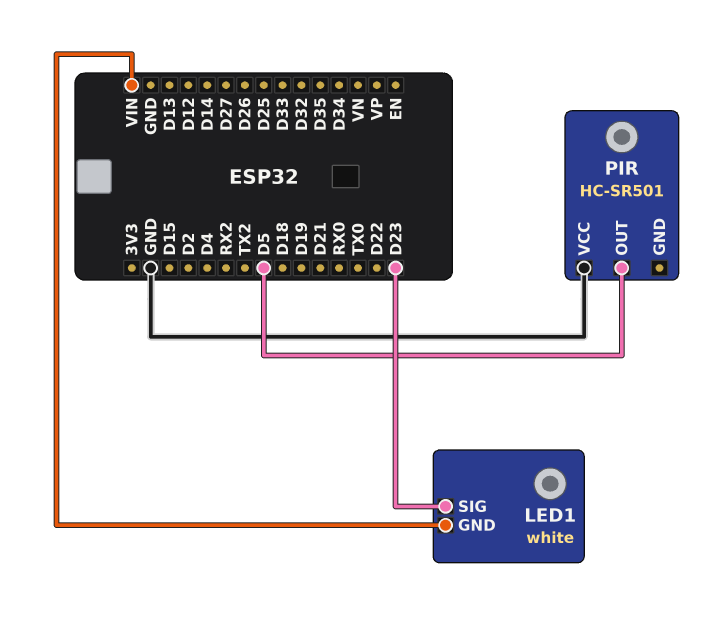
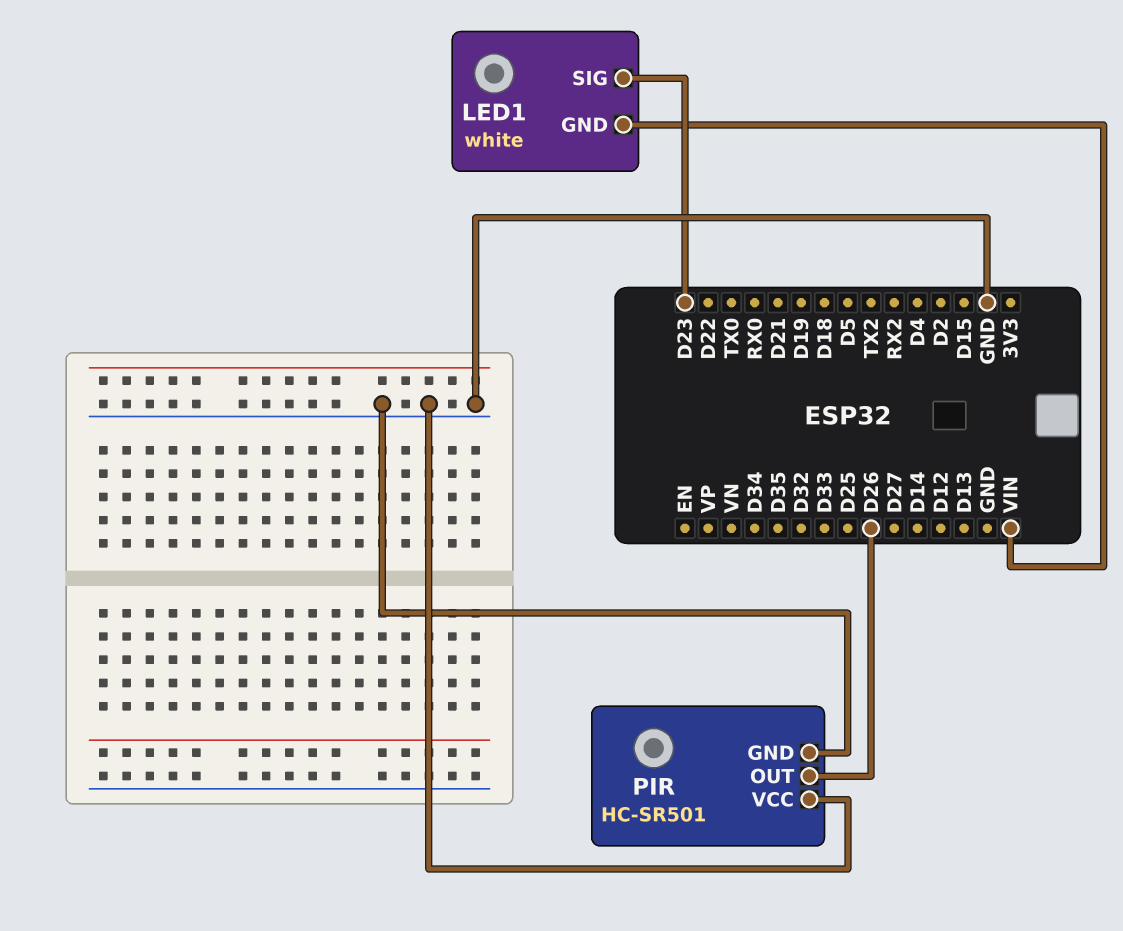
PIR pin GND: none -> GND
PIR pin OUT: D5 -> D26

